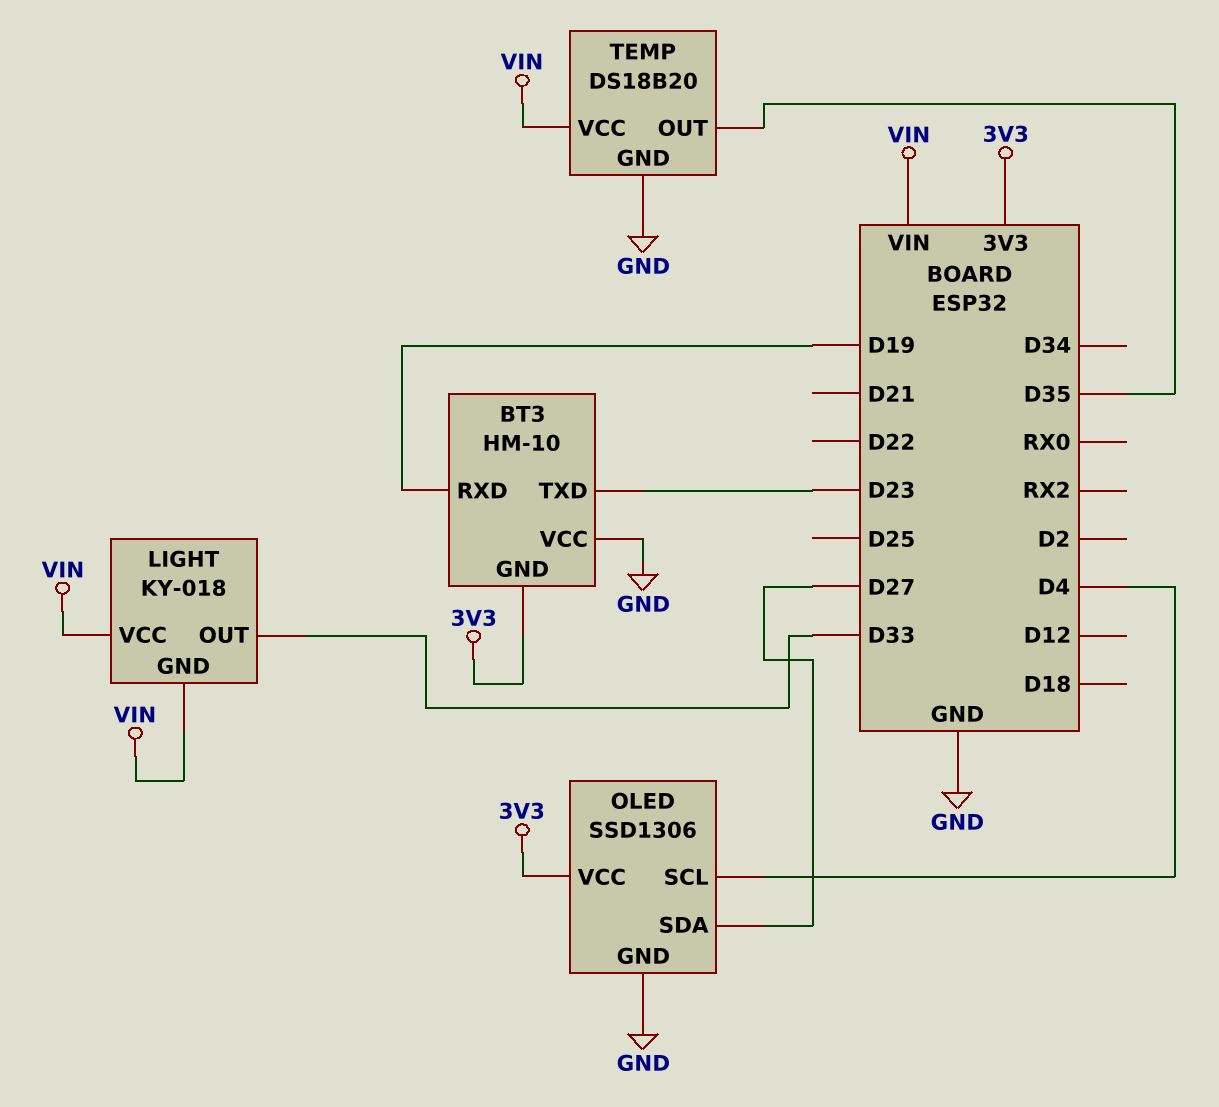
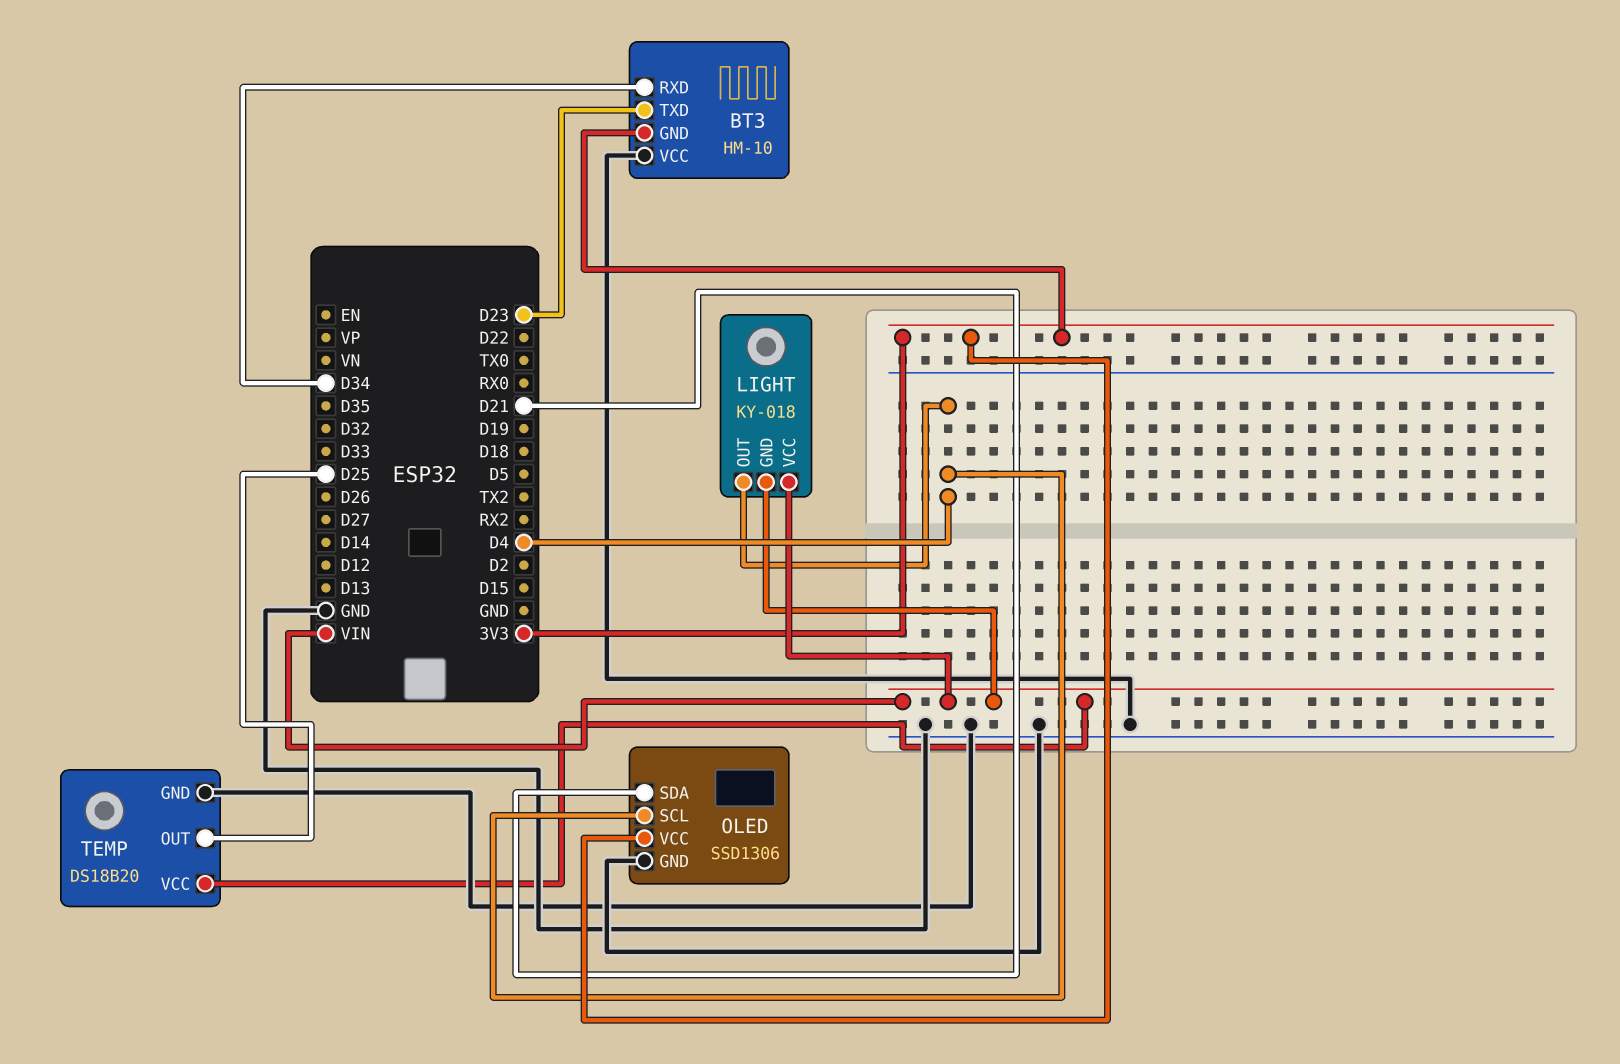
BT3 pin RXD: D19 -> D34
LIGHT pin OUT: D33 -> D4
OLED pin SDA: D27 -> D21
TEMP pin OUT: D35 -> D25

